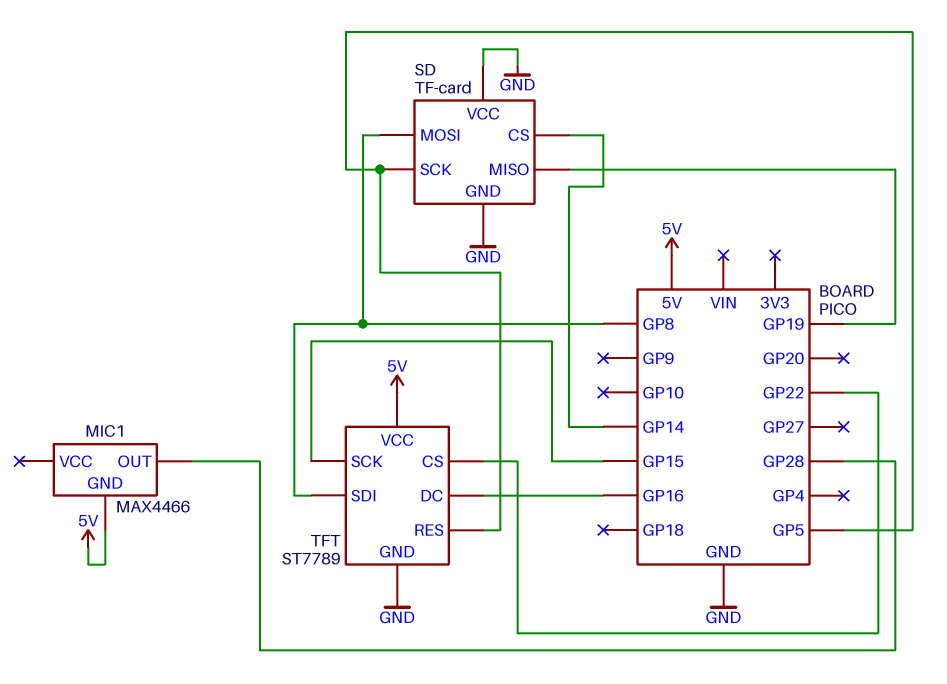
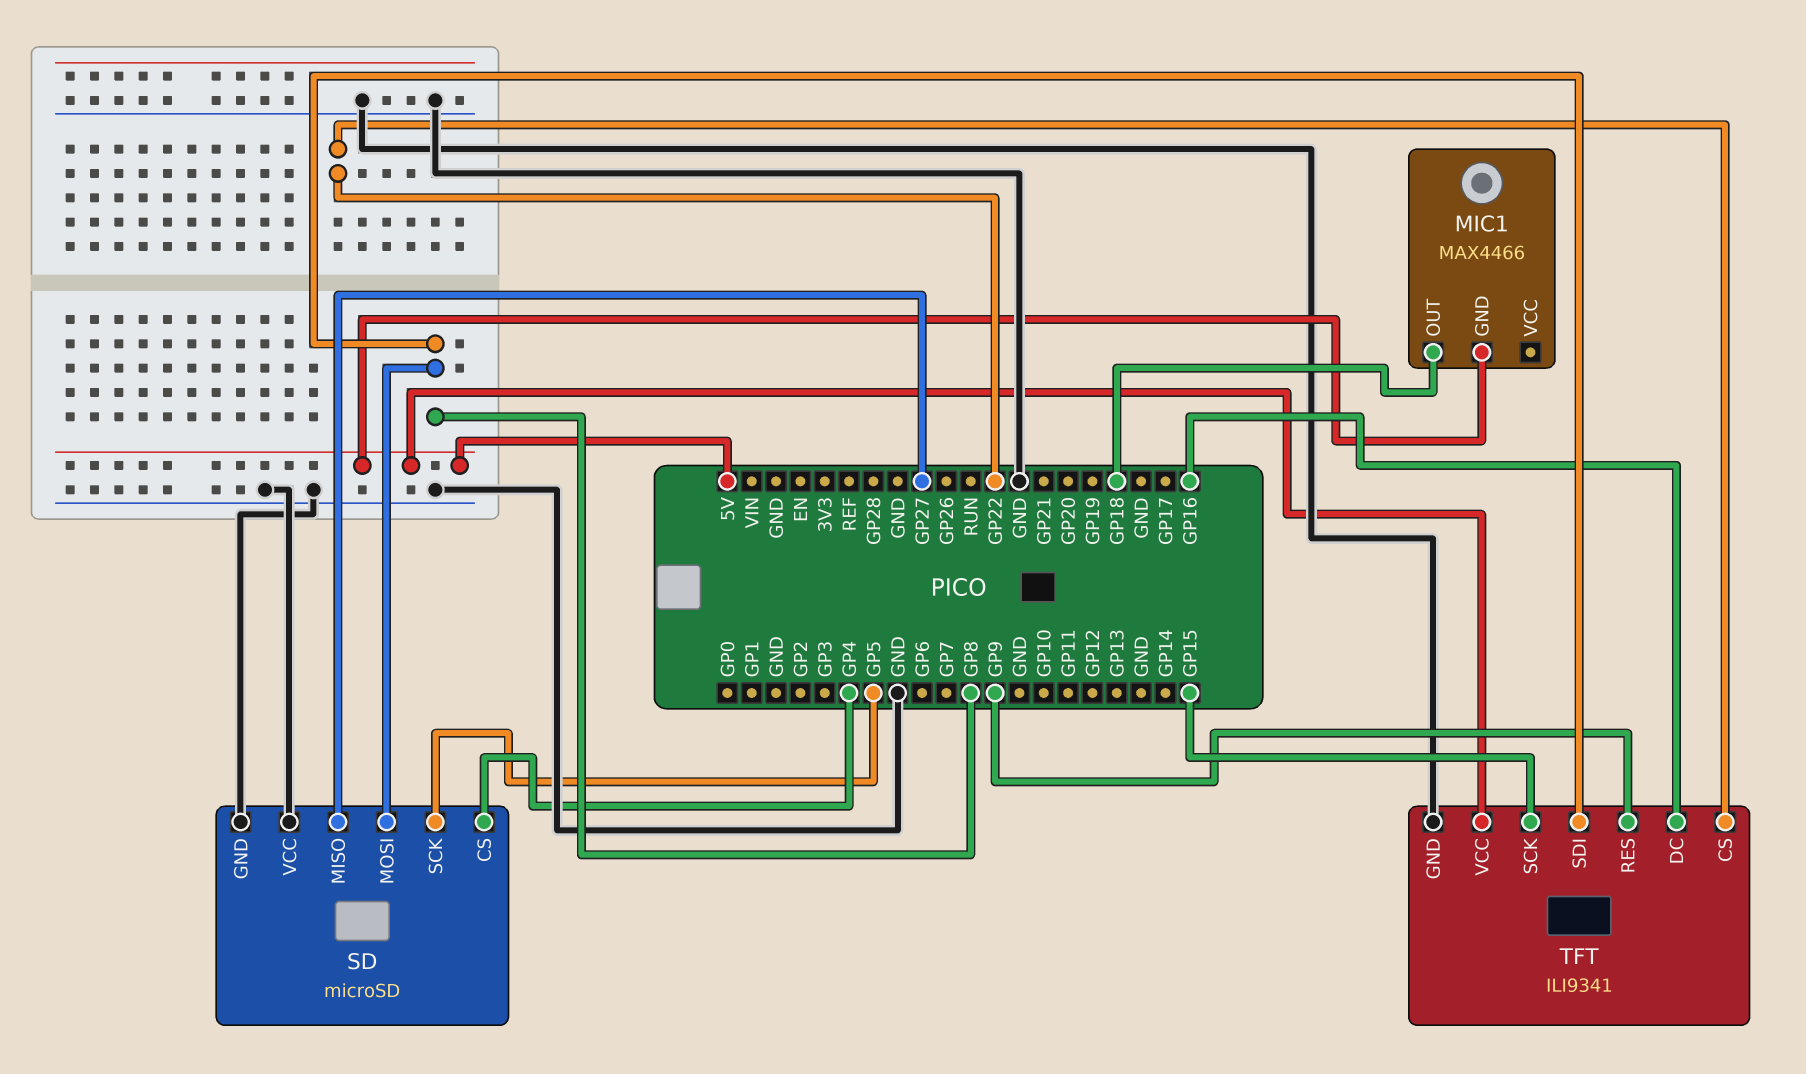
MIC1 pin OUT: GP28 -> GP18
SD: TF-card -> microSD
SD pin CS: GP14 -> GP4
SD pin MISO: GP19 -> GP27
TFT: ST7789 -> ILI9341
TFT pin RES: GP5 -> GP9

